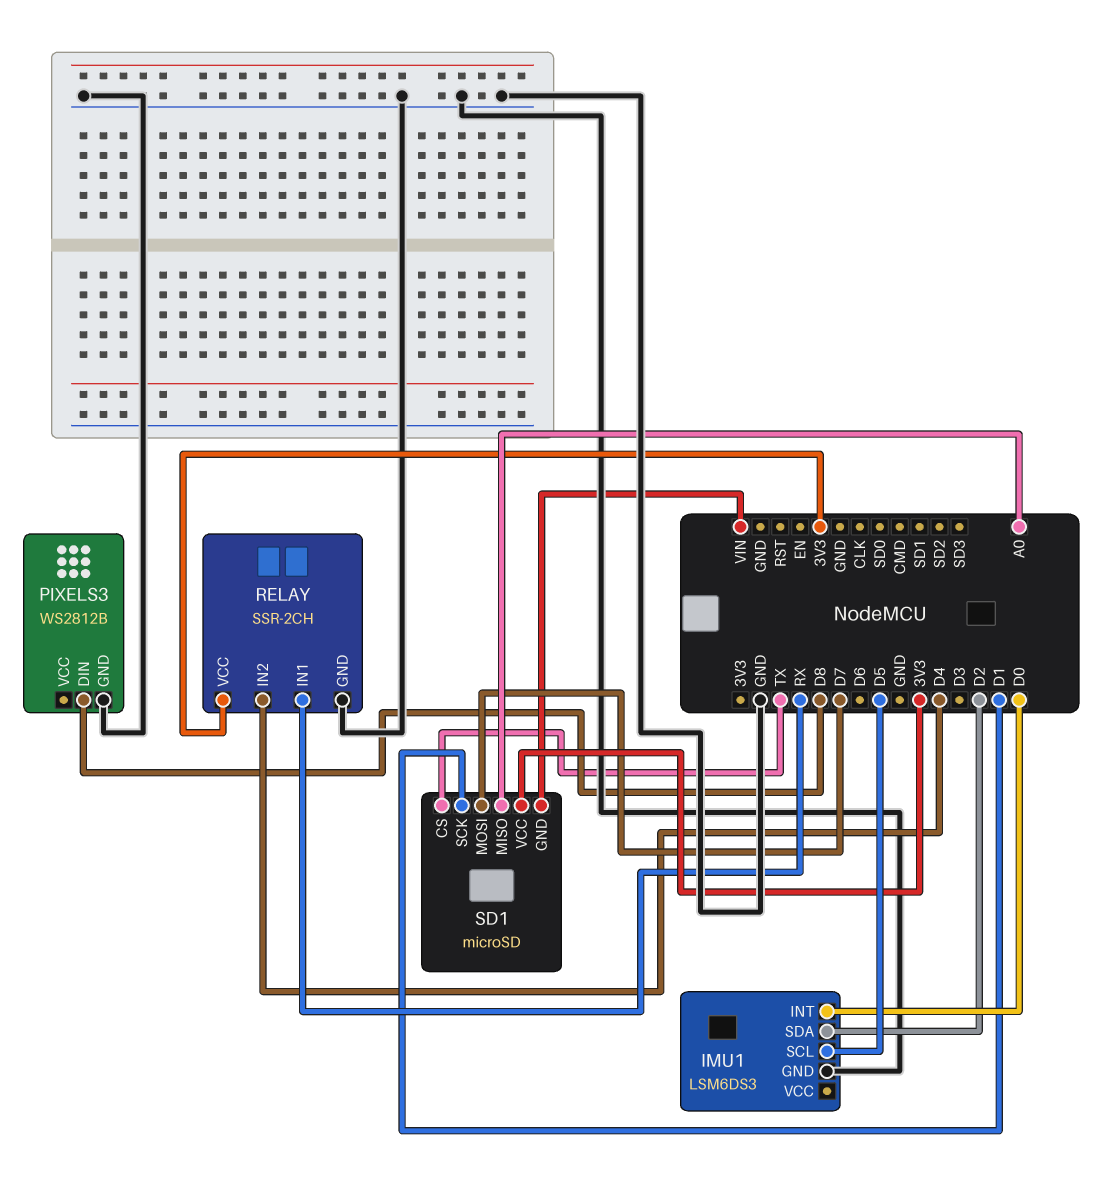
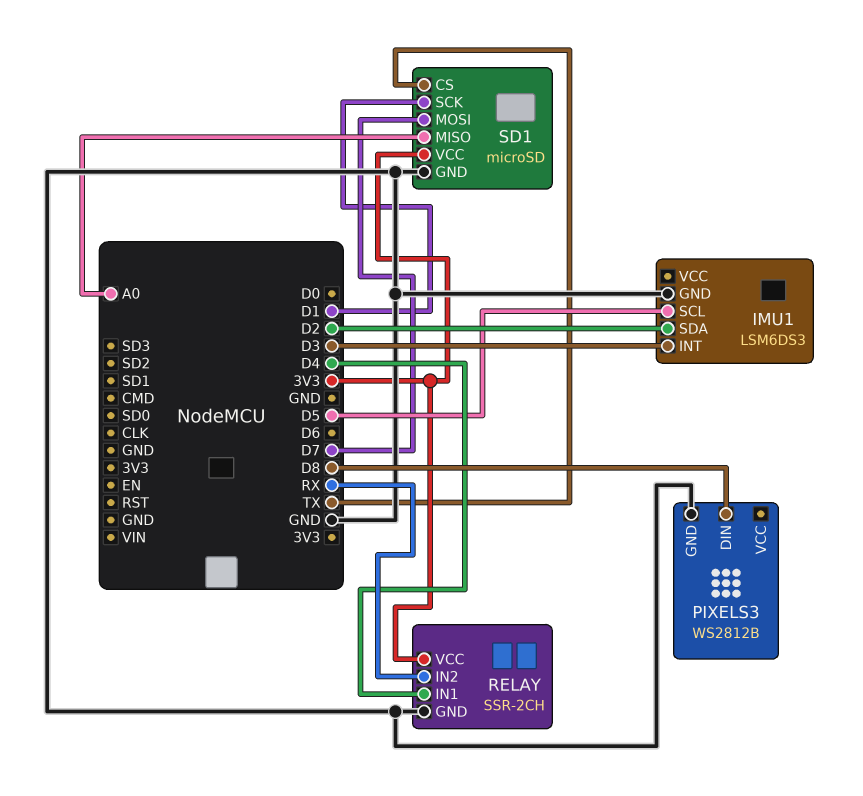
IMU1 pin INT: D0 -> D3
RELAY pin IN1: RX -> D4
RELAY pin IN2: D4 -> RX
SD1 pin GND: VIN -> GND

